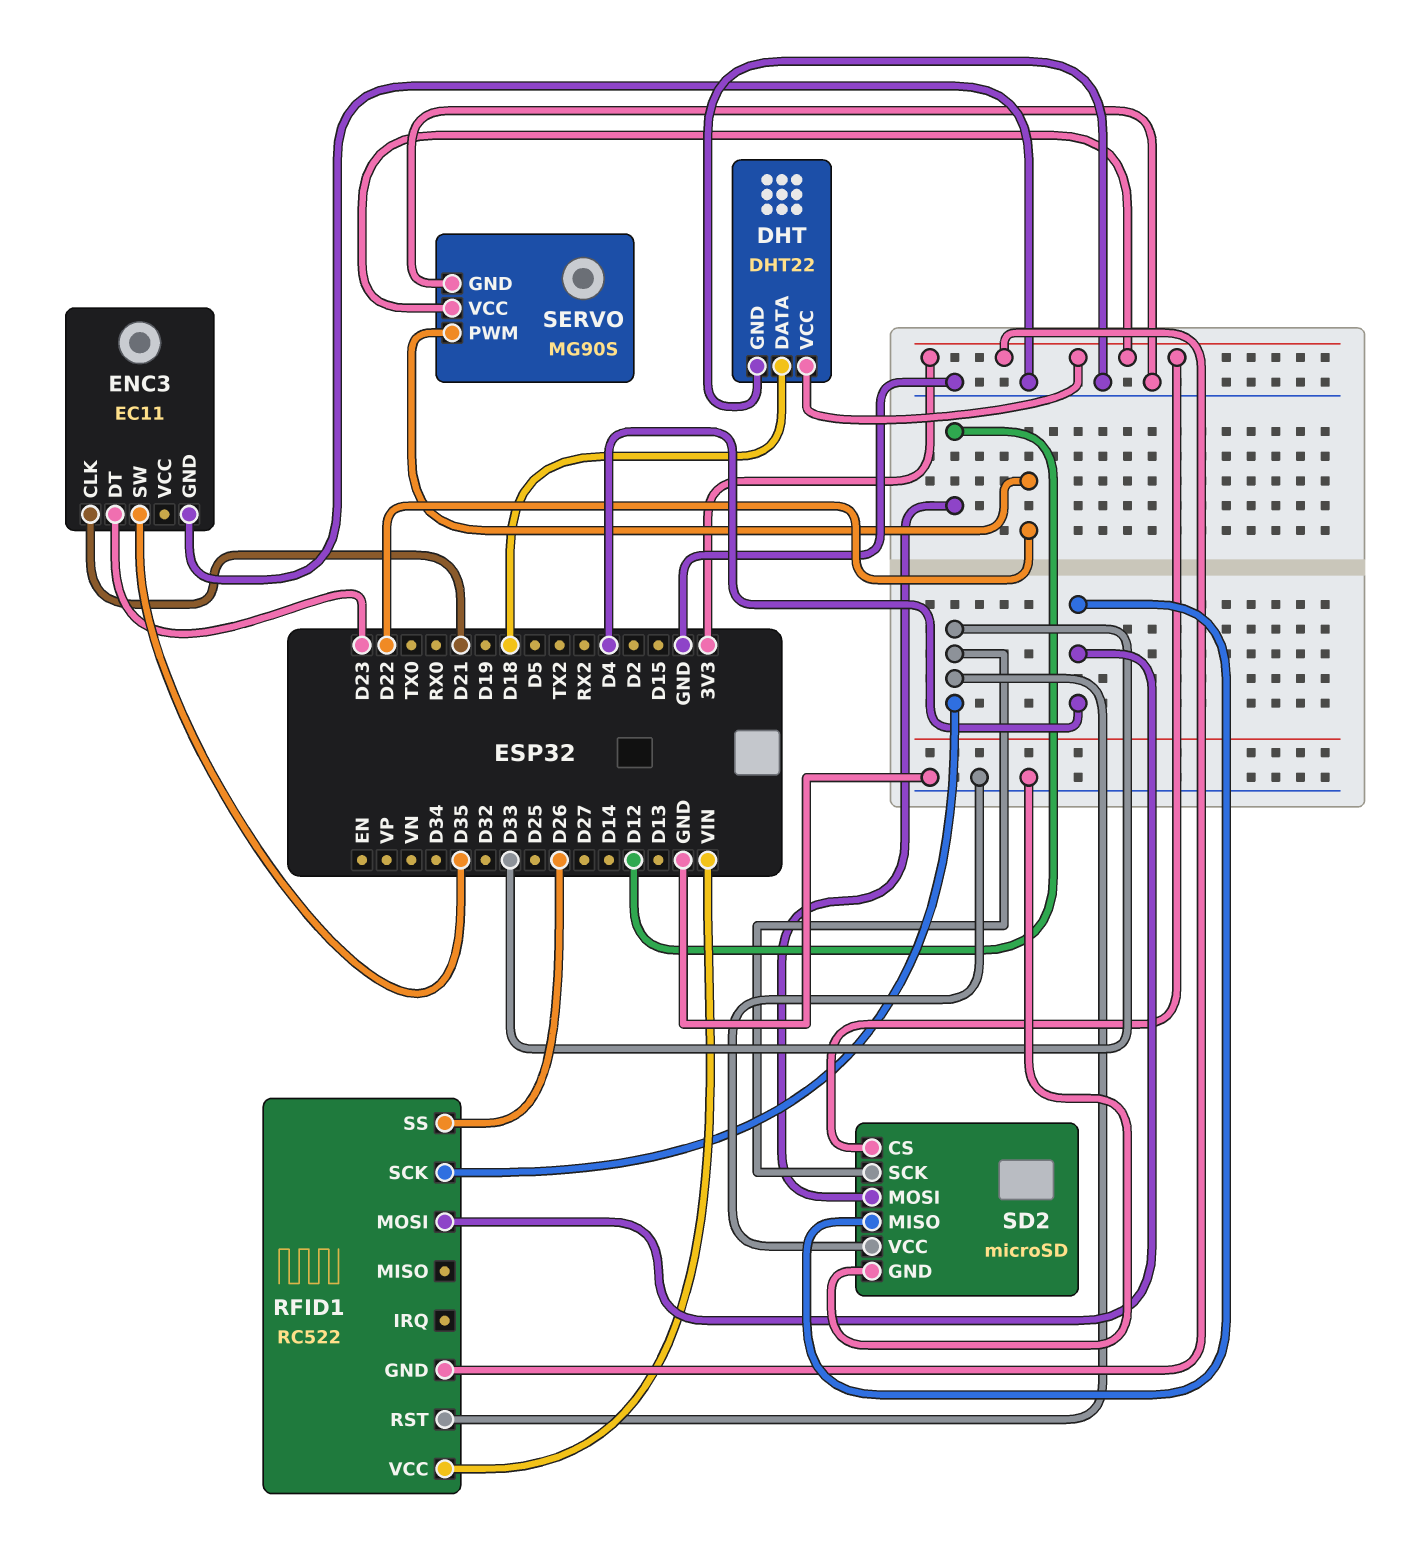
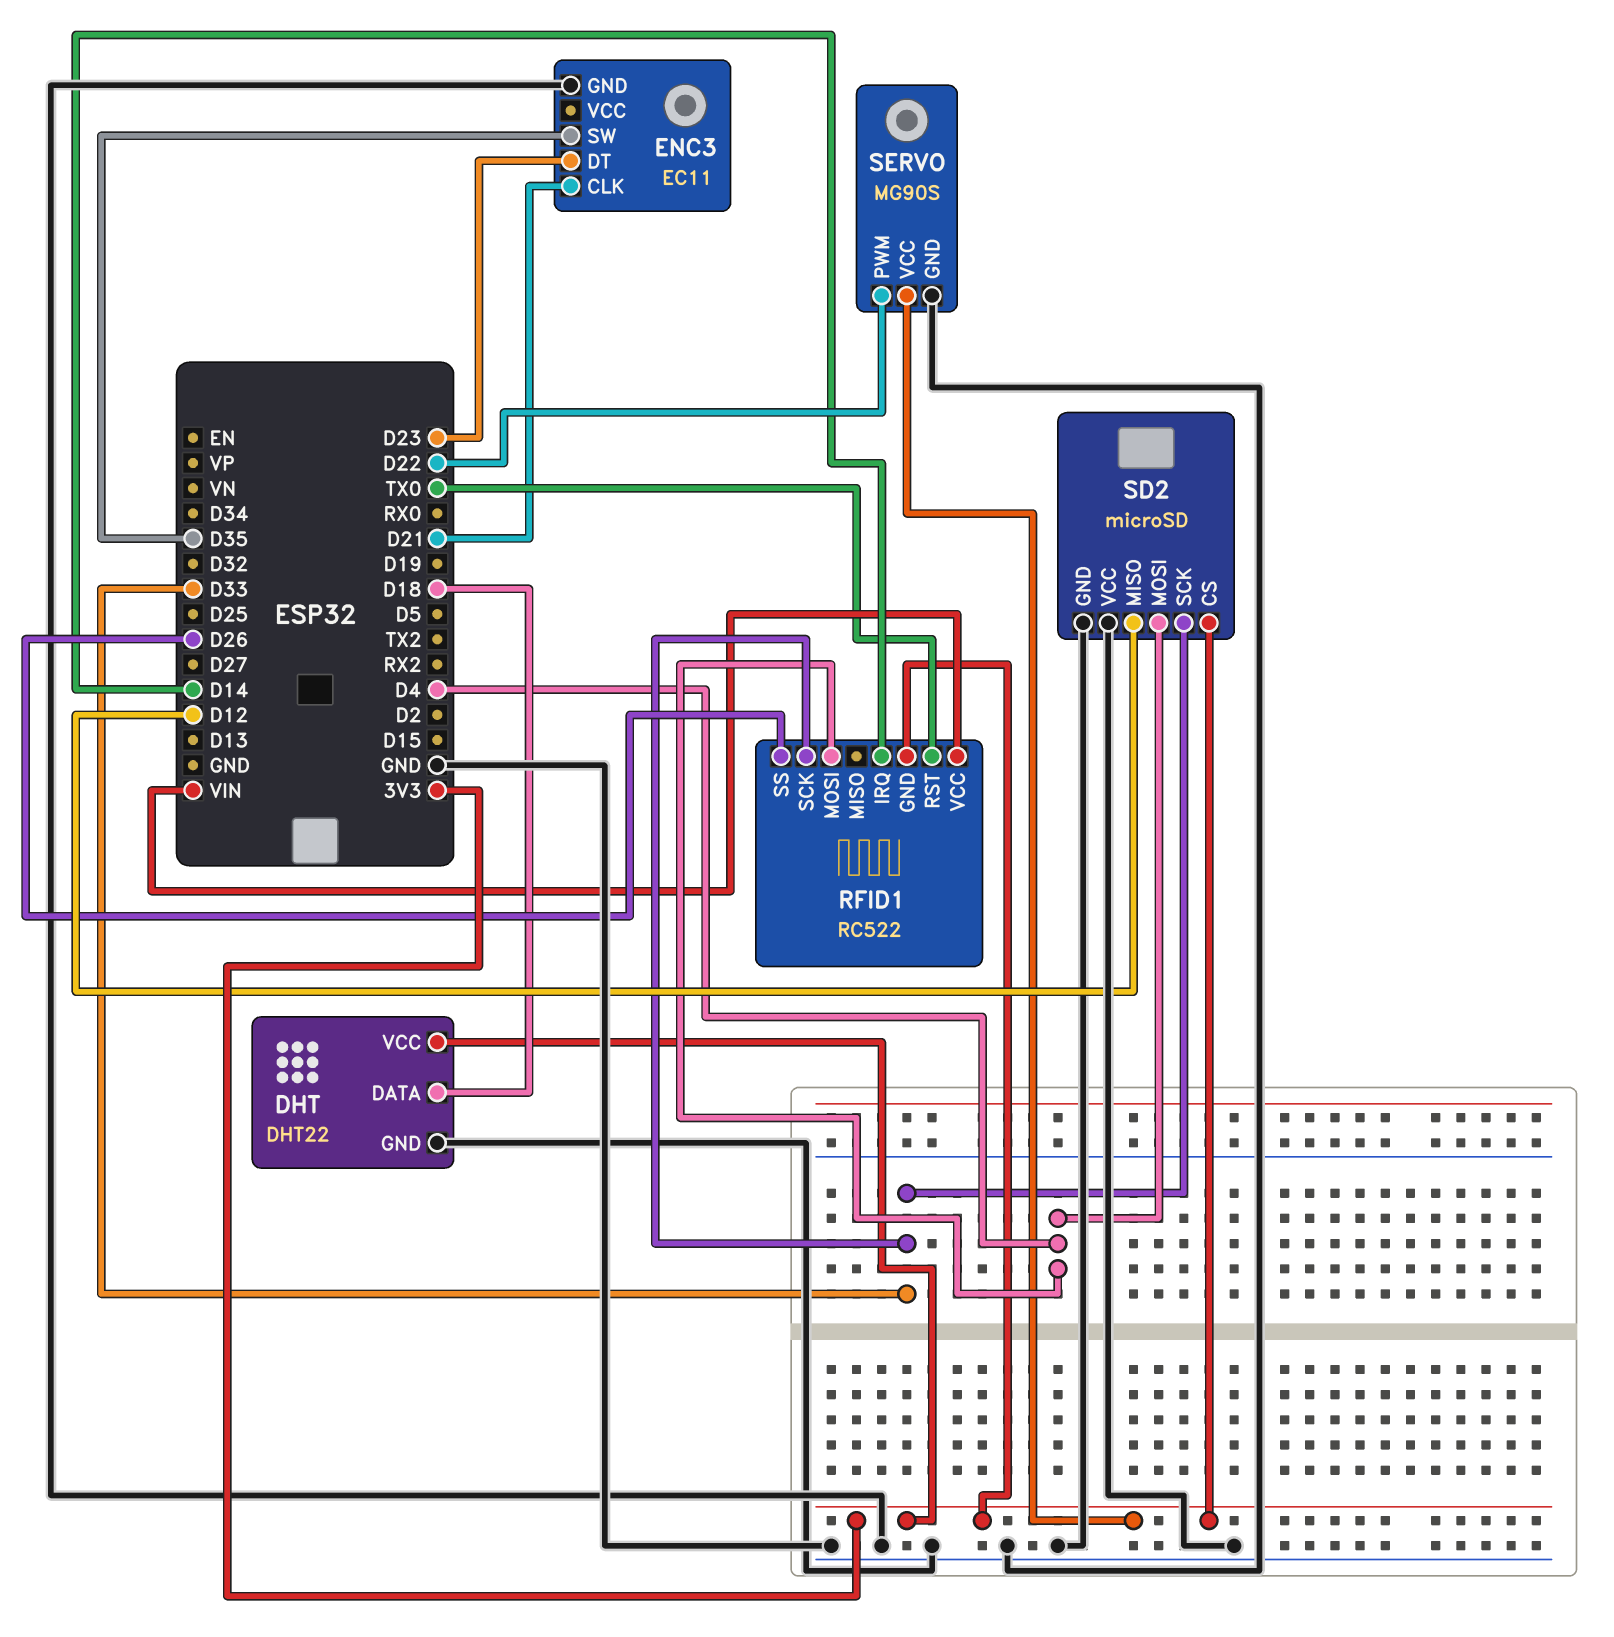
RFID1 pin IRQ: none -> D14
RFID1 pin RST: D33 -> TX0
SD2 pin MISO: D4 -> D12
SD2 pin MOSI: D12 -> D4

